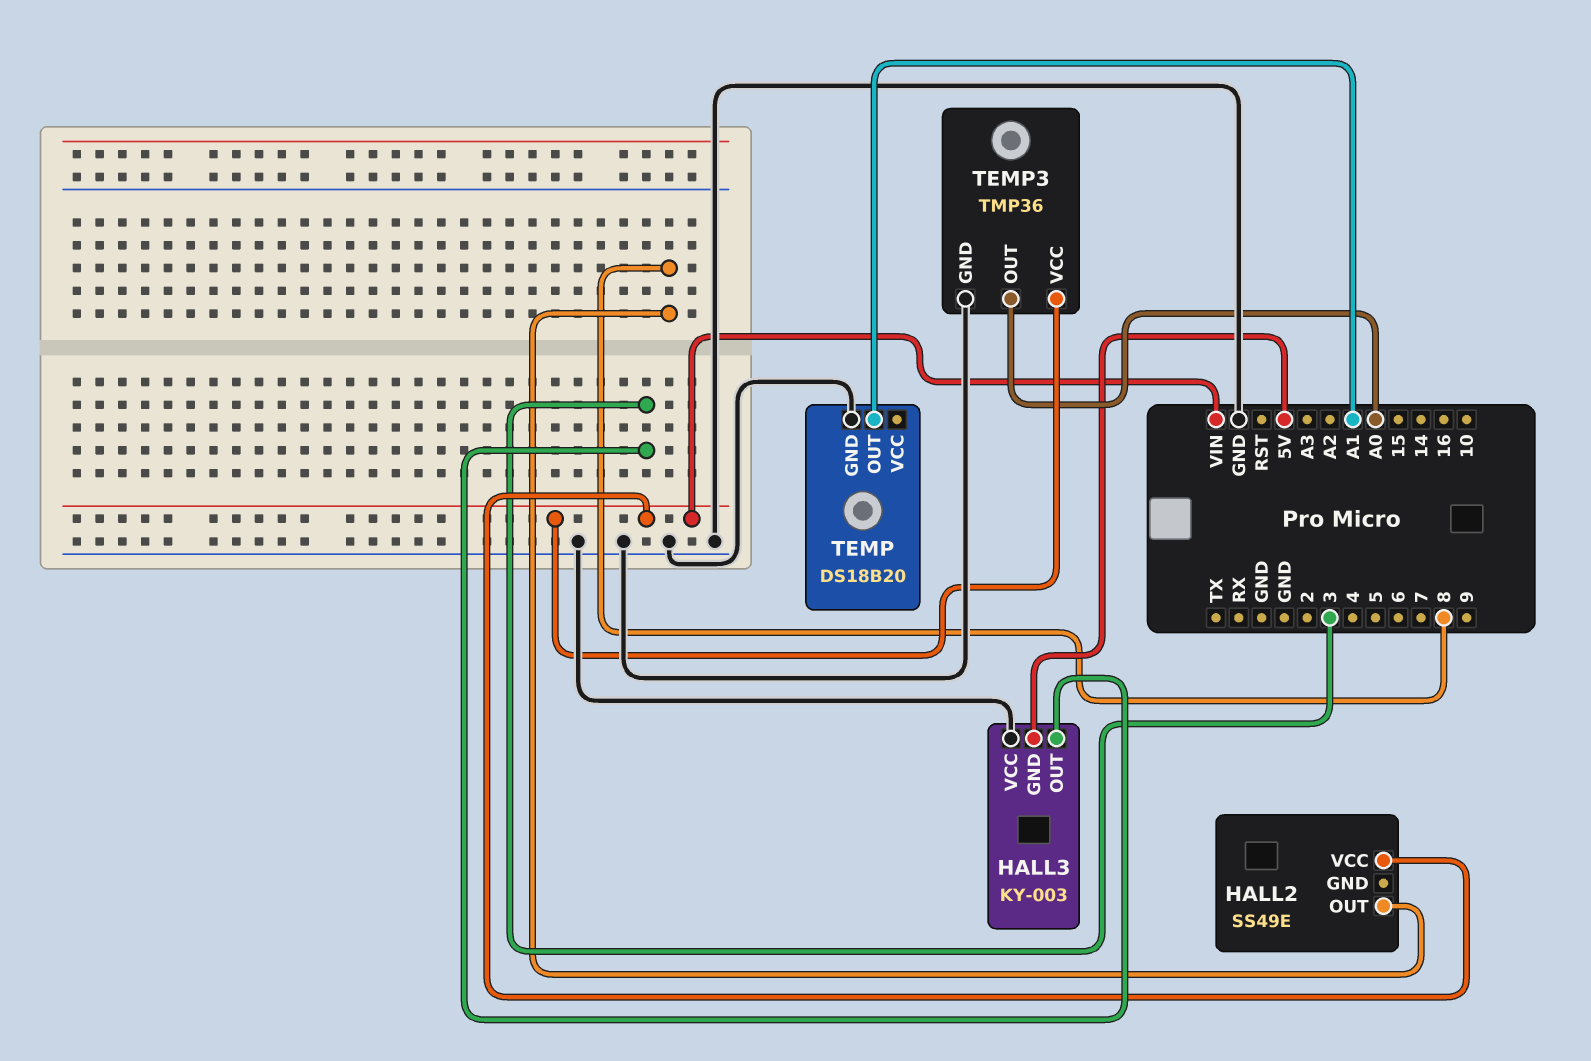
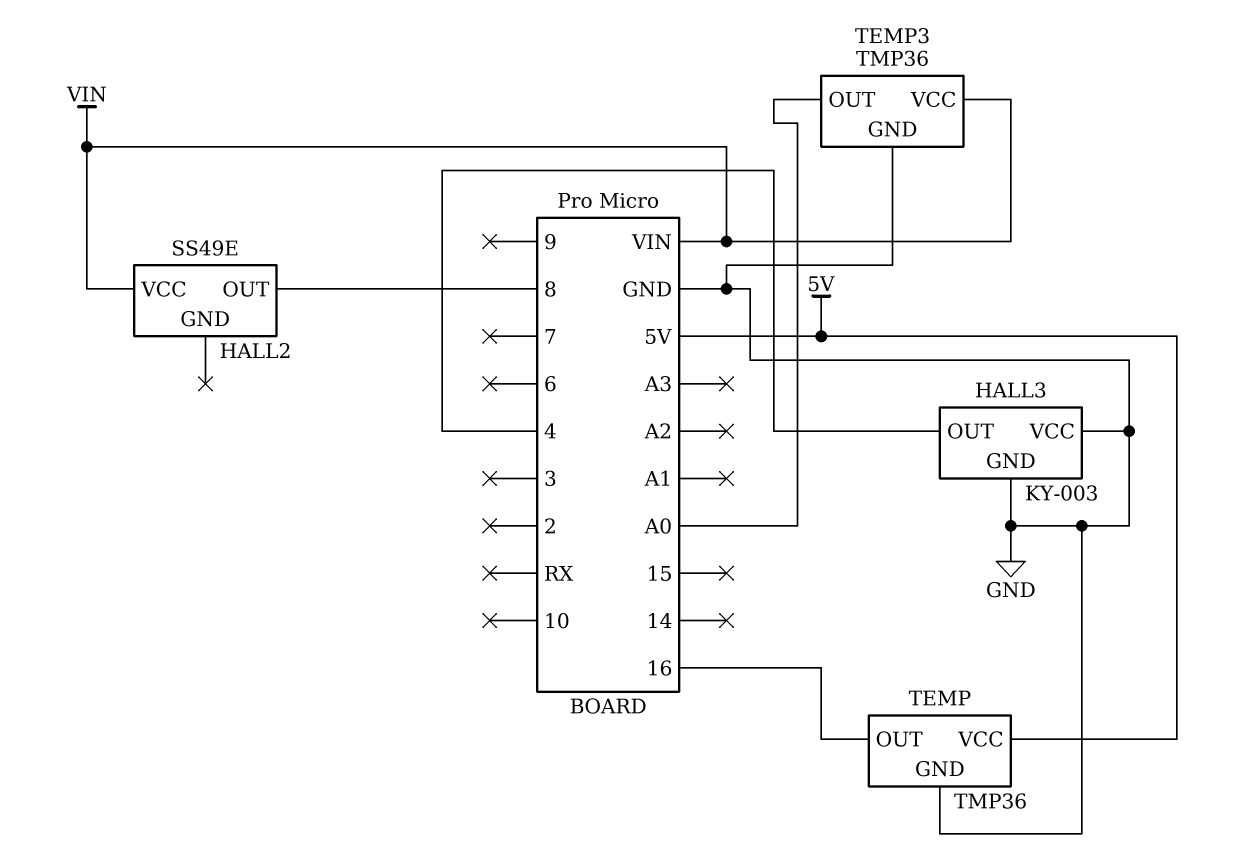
HALL3 pin GND: 5V -> GND
HALL3 pin OUT: 3 -> 4
TEMP: DS18B20 -> TMP36
TEMP pin OUT: A1 -> 16
TEMP pin VCC: none -> 5V

